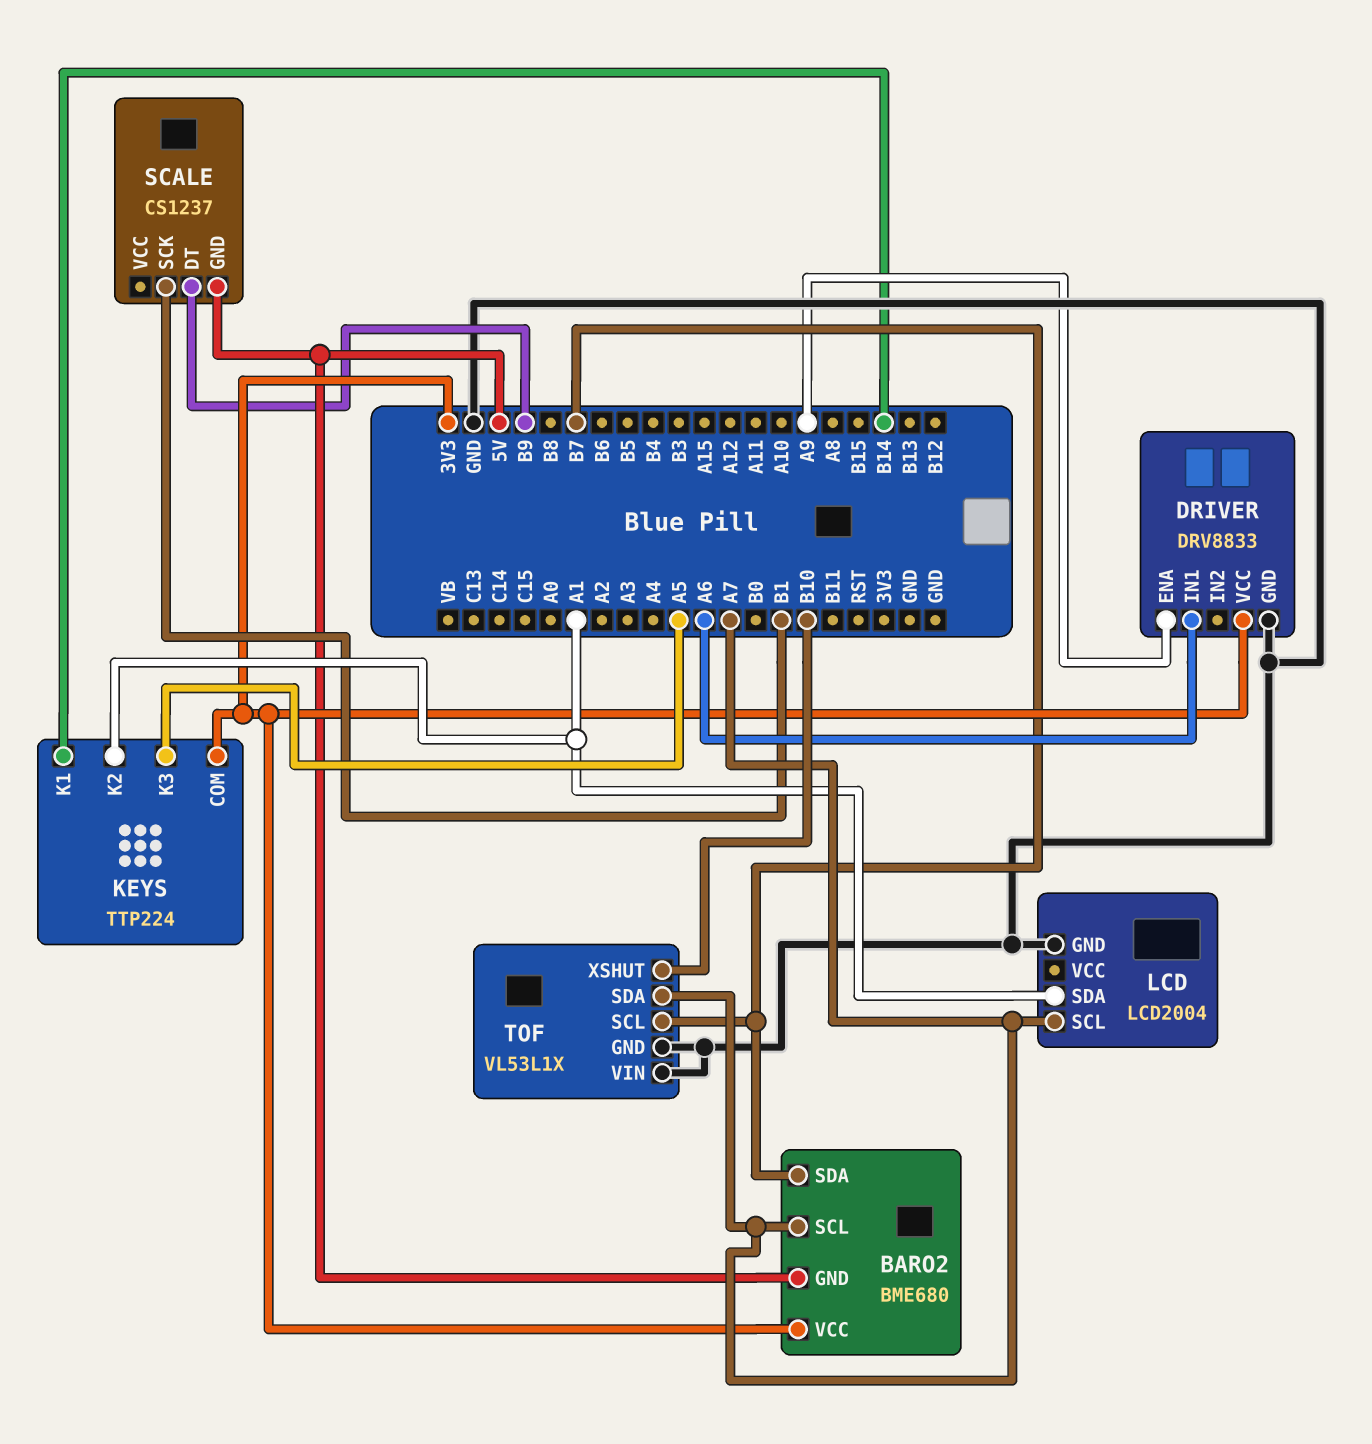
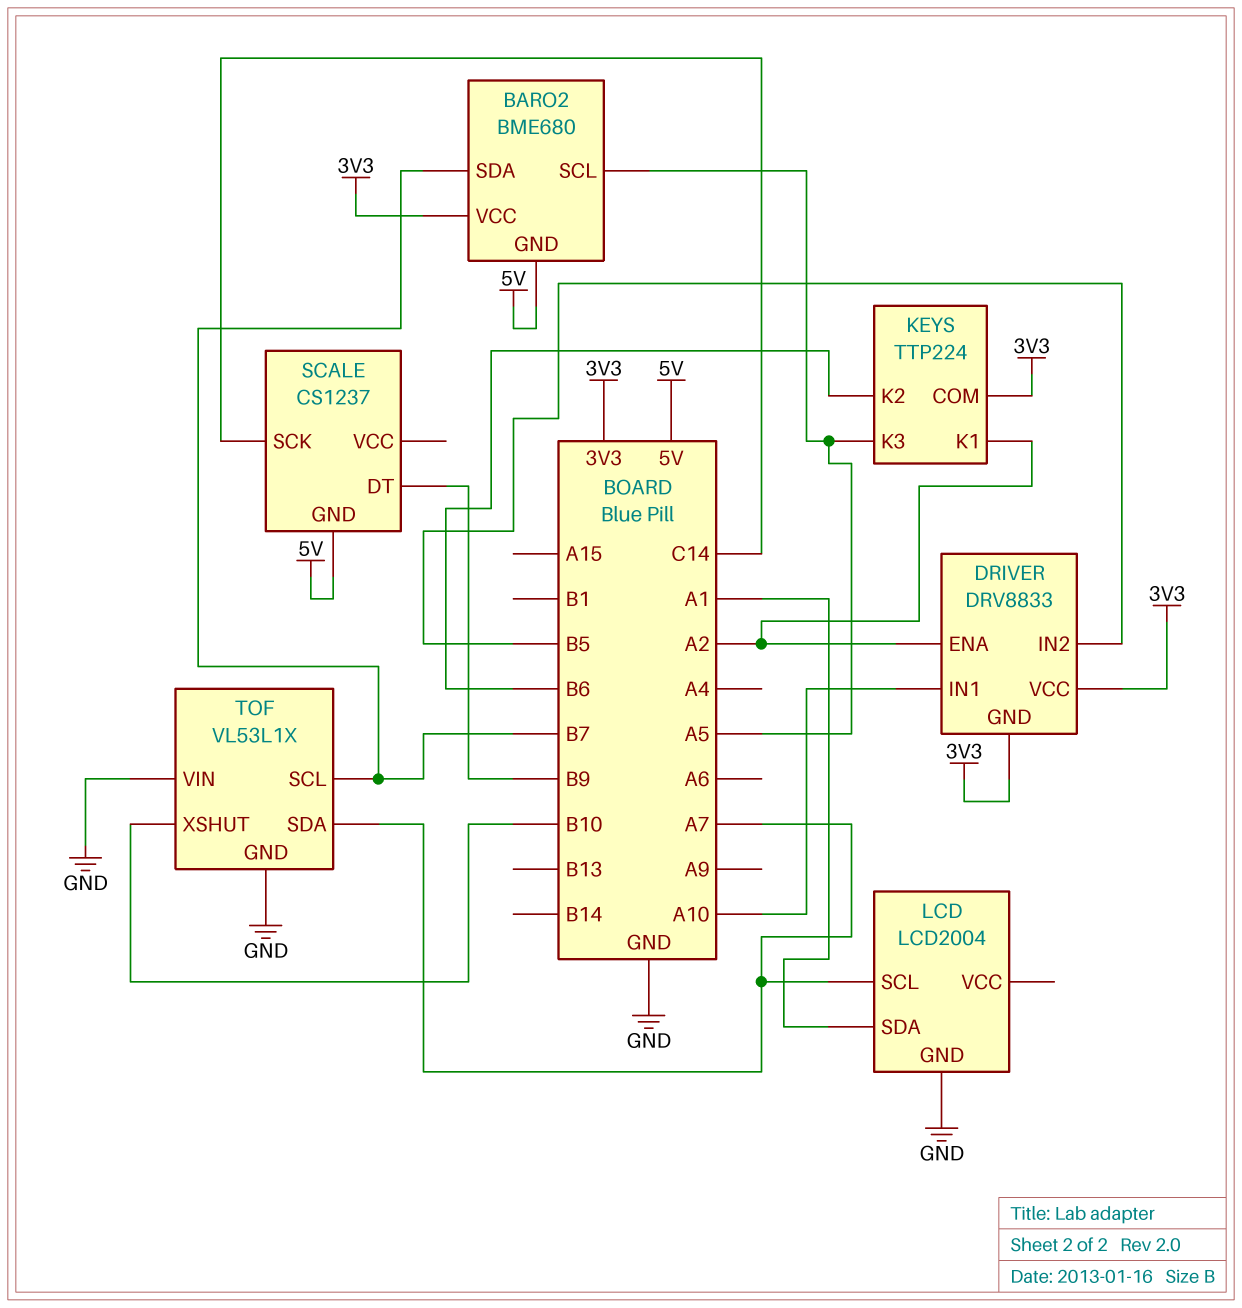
BARO2 pin SCL: A7 -> A5
DRIVER pin ENA: A9 -> A2
DRIVER pin GND: GND -> 3V3
DRIVER pin IN1: A6 -> A10
DRIVER pin IN2: none -> B5
KEYS pin K1: B14 -> A2
KEYS pin K2: A1 -> B6
SCALE pin SCK: B1 -> C14

